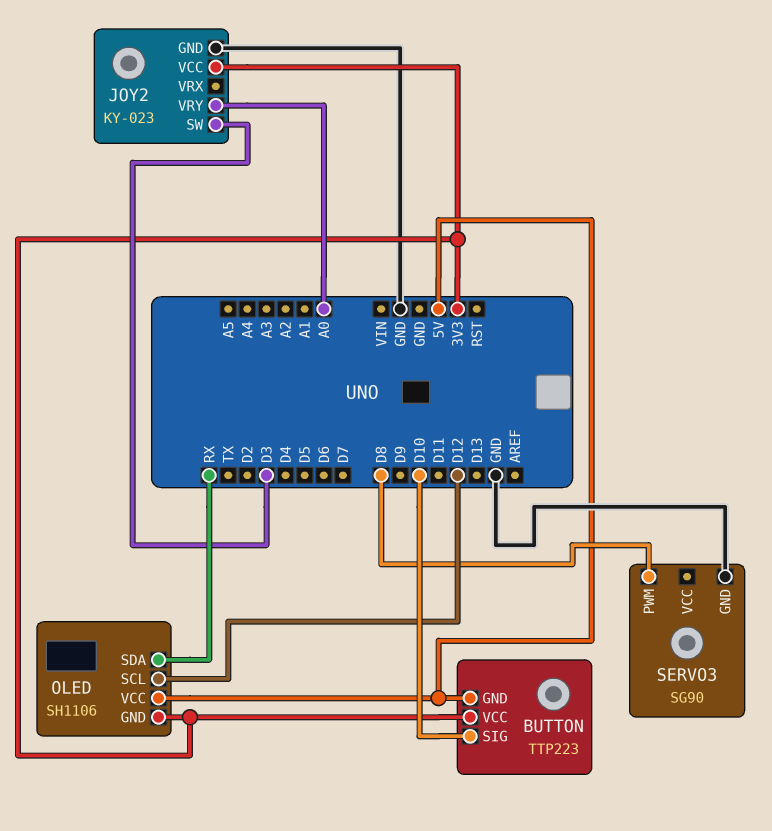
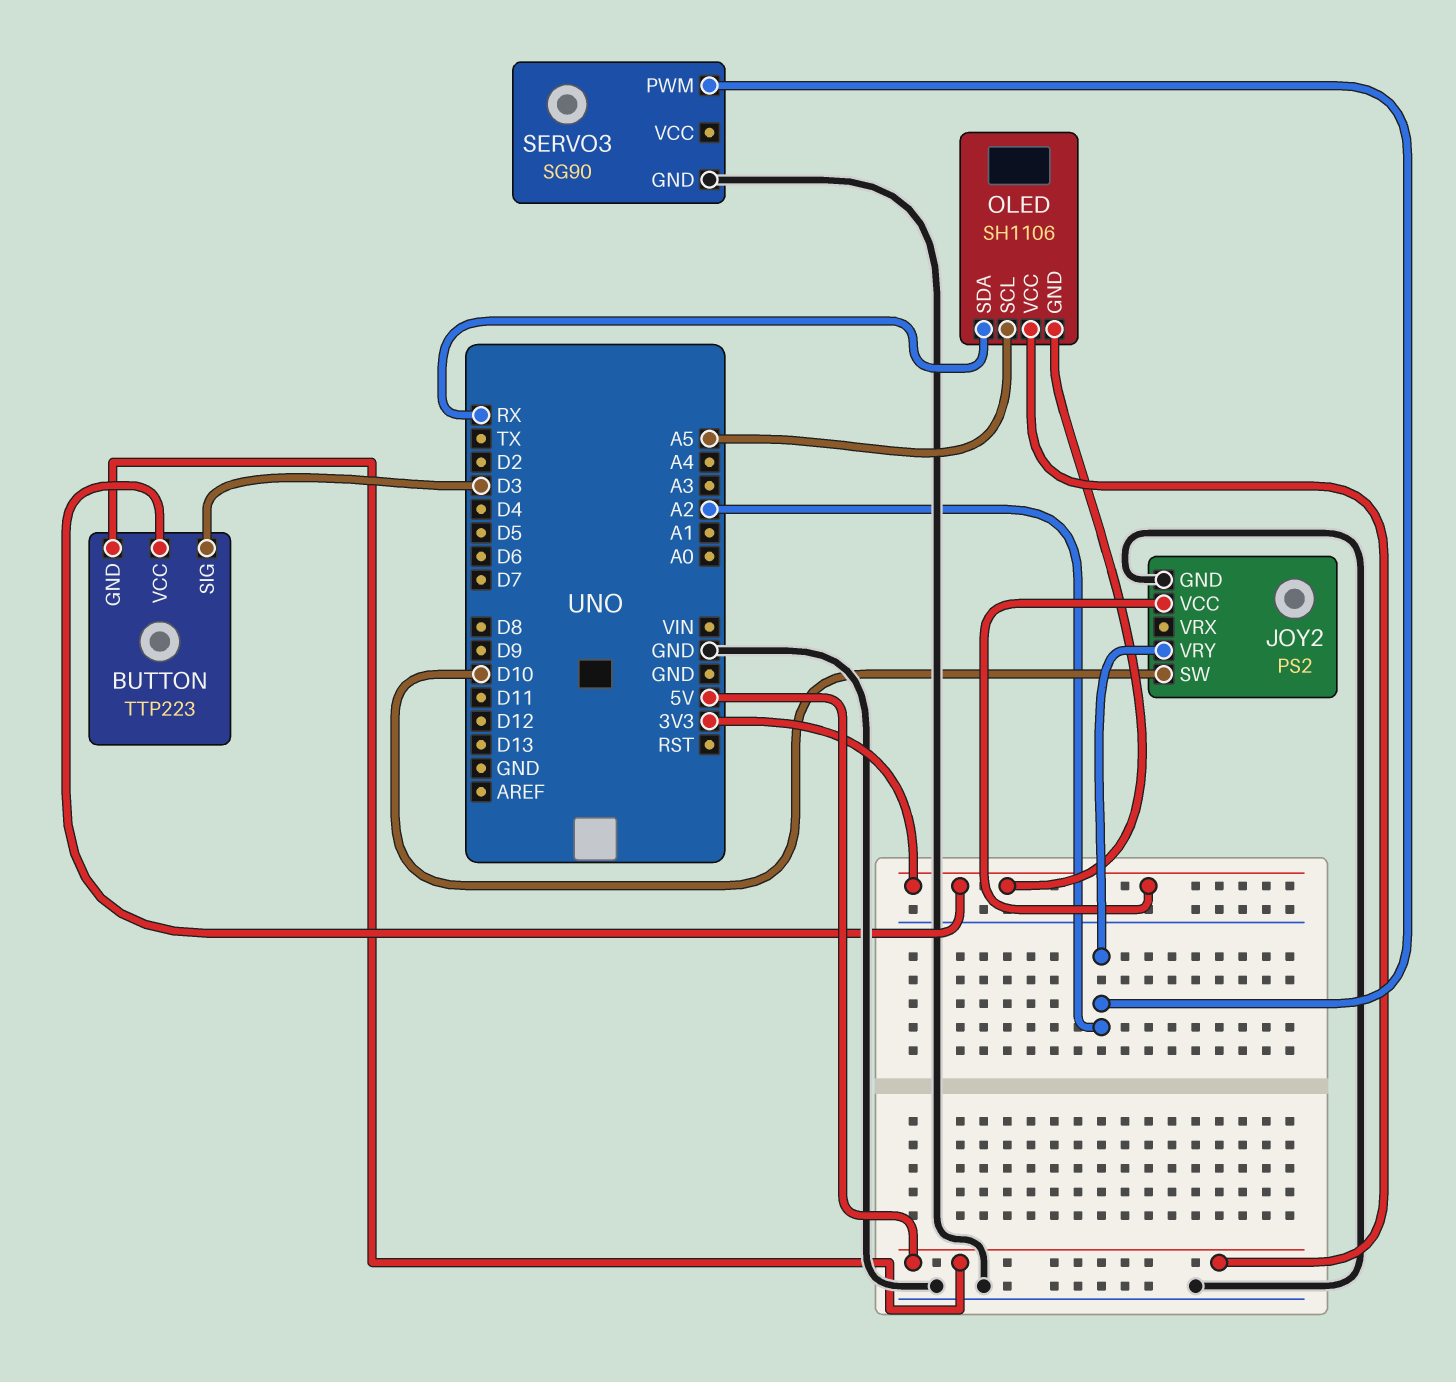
BUTTON pin SIG: D10 -> D3
JOY2: KY-023 -> PS2
JOY2 pin SW: D3 -> D10
JOY2 pin VRY: A0 -> A2
OLED pin SCL: D12 -> A5
SERVO3 pin PWM: D8 -> A2

